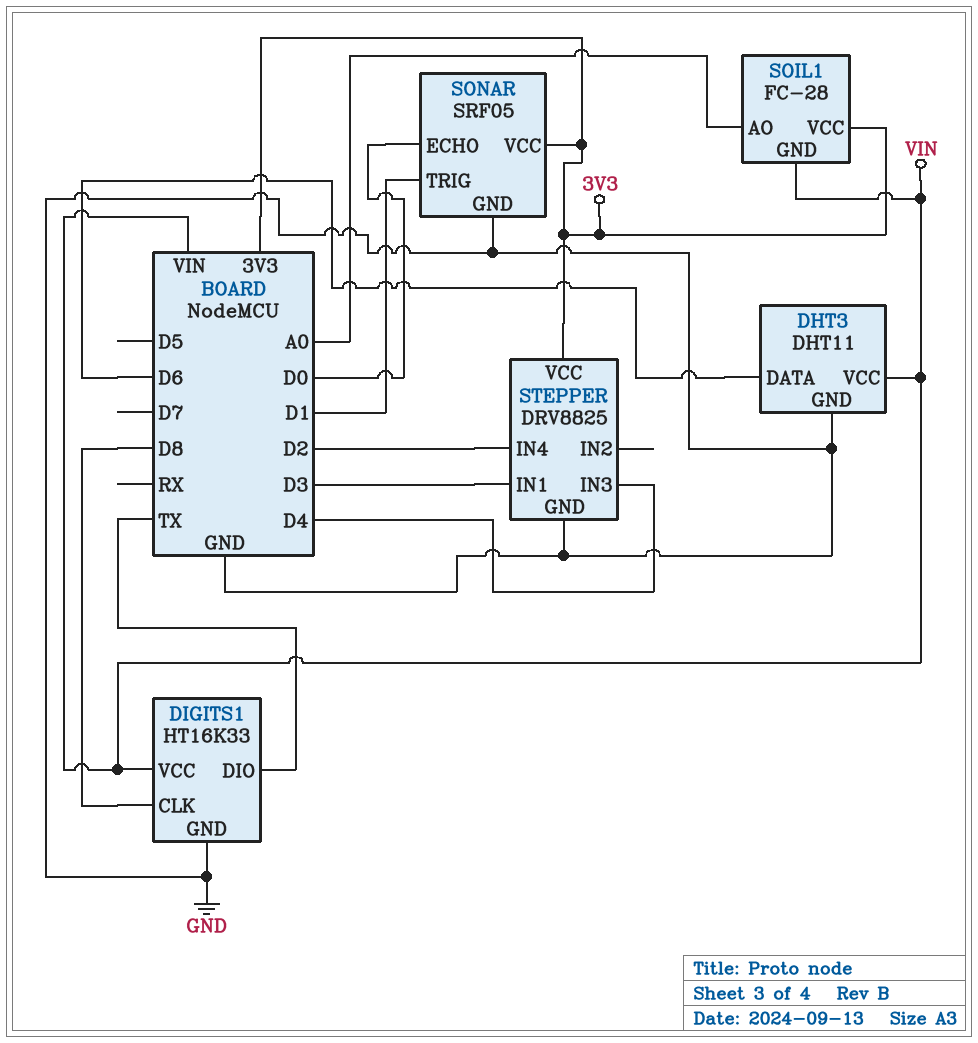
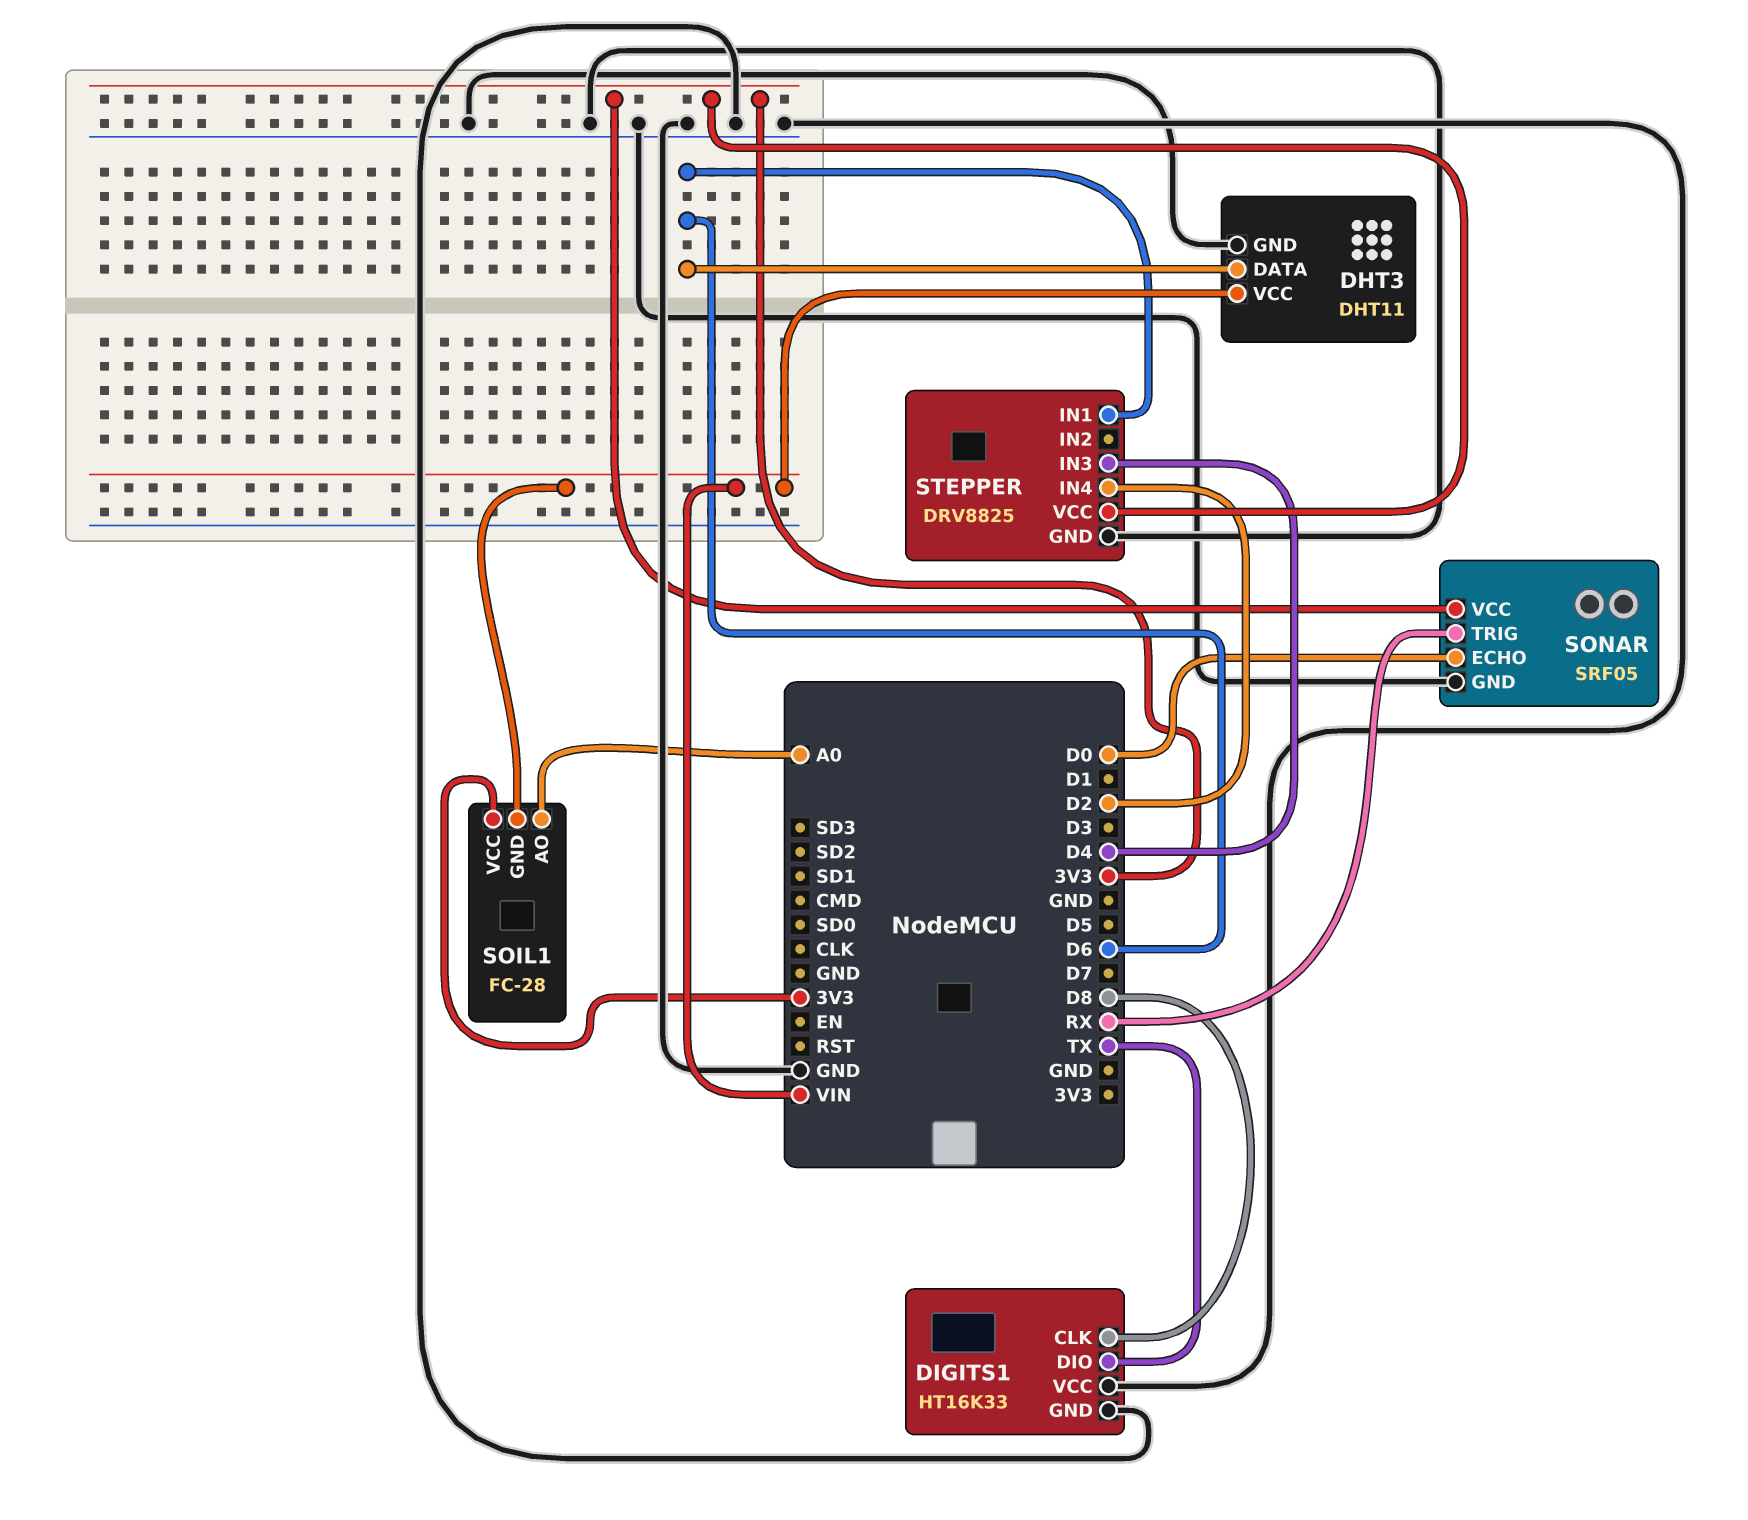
DIGITS1 pin VCC: VIN -> GND
SONAR pin TRIG: D1 -> RX
STEPPER pin IN1: D3 -> D6

